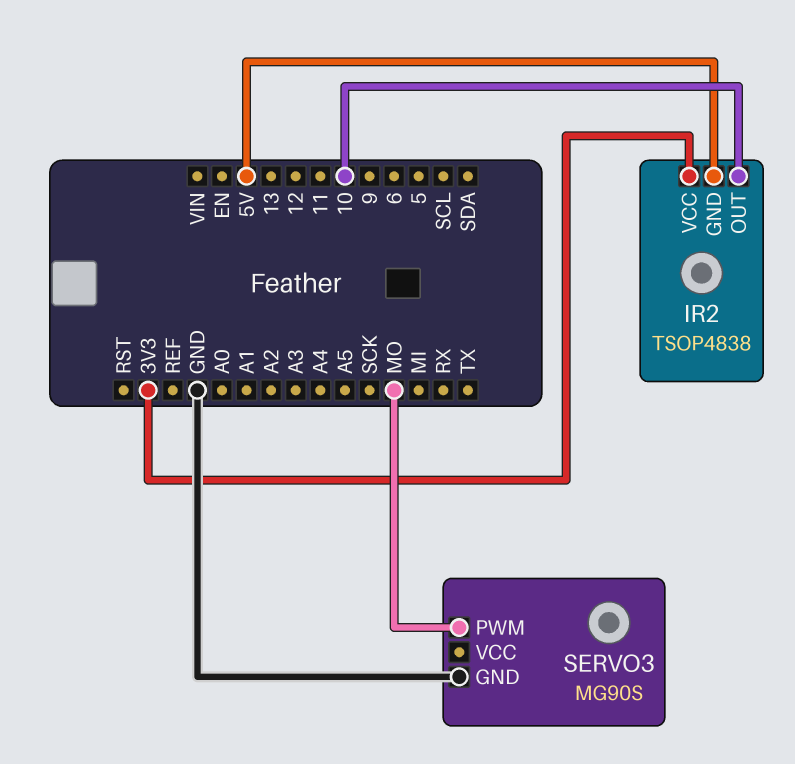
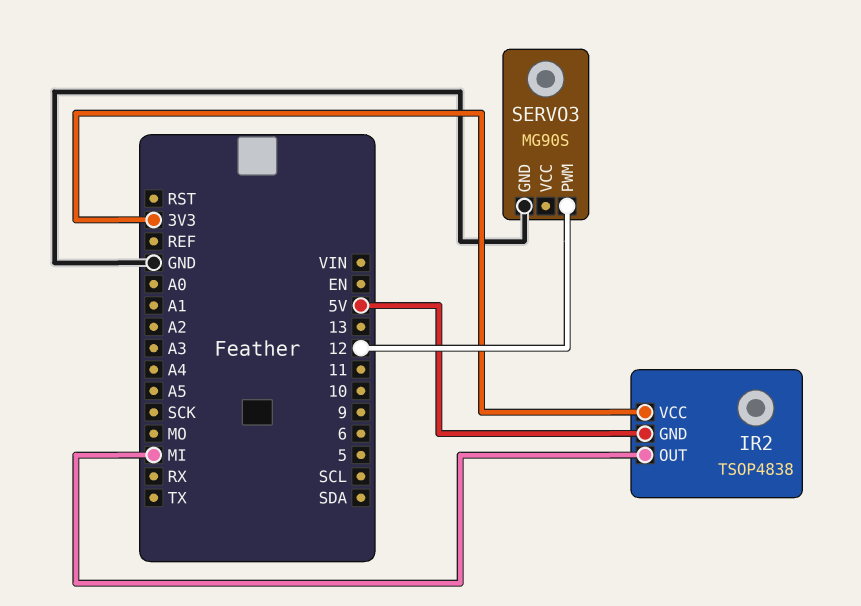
IR2 pin OUT: 10 -> MI
SERVO3 pin PWM: MO -> 12

